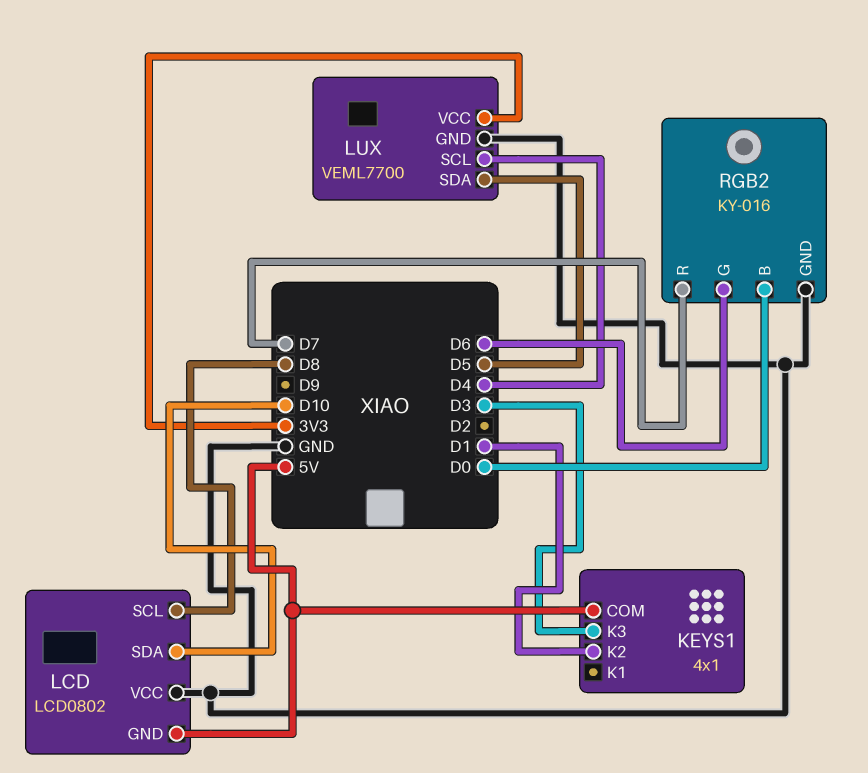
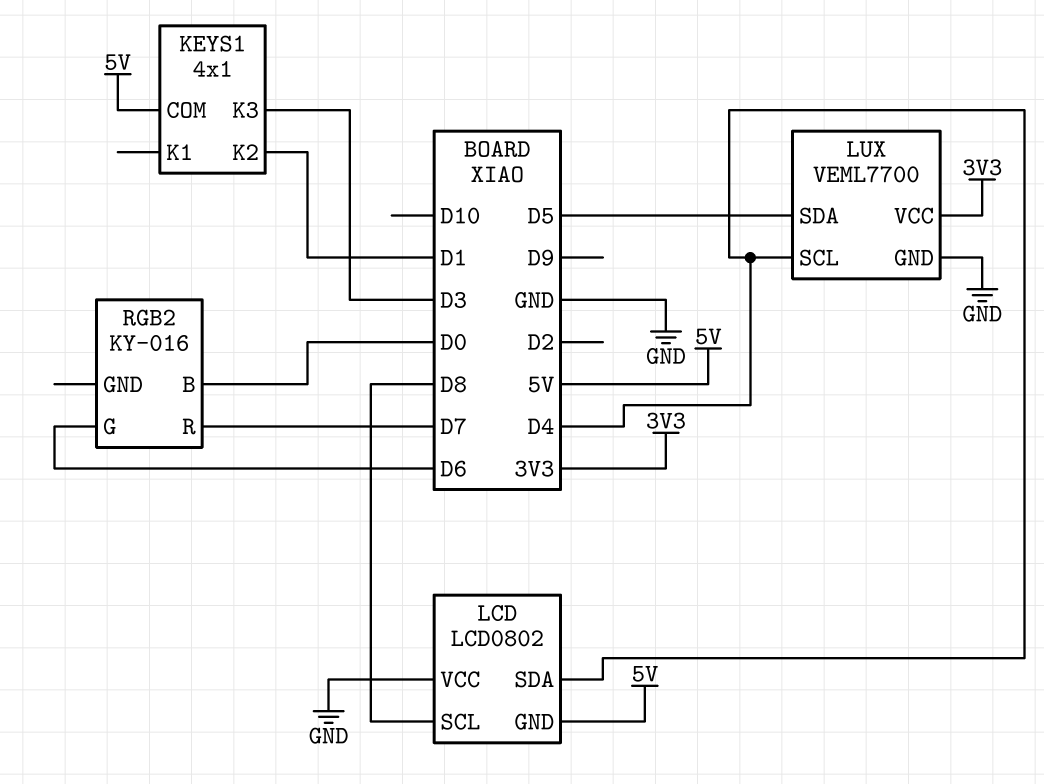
LCD pin SDA: D10 -> D4
RGB2 pin GND: GND -> none

